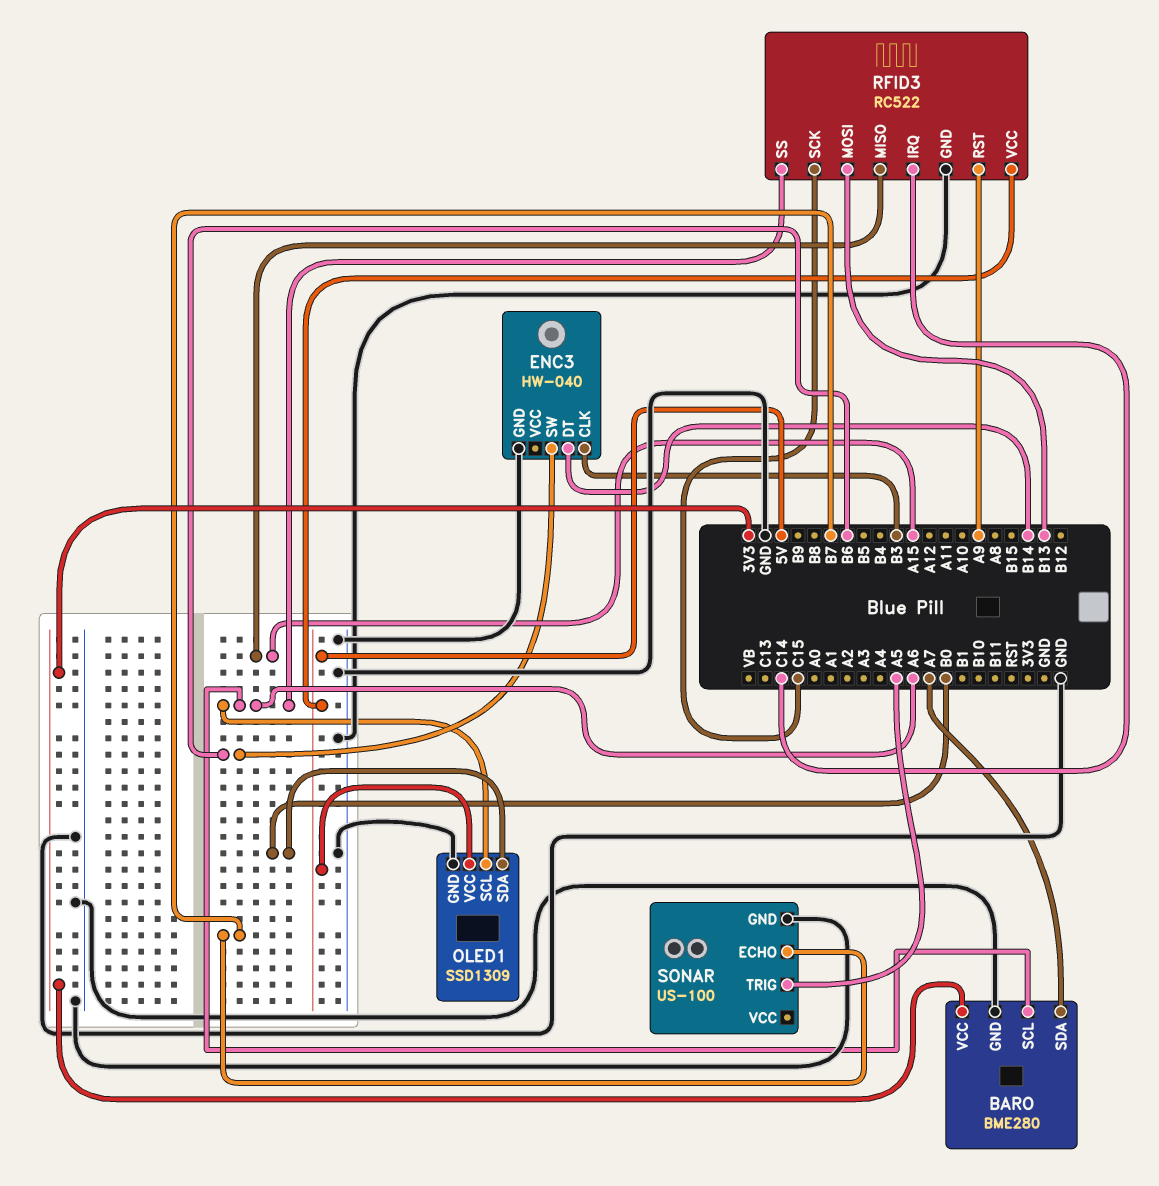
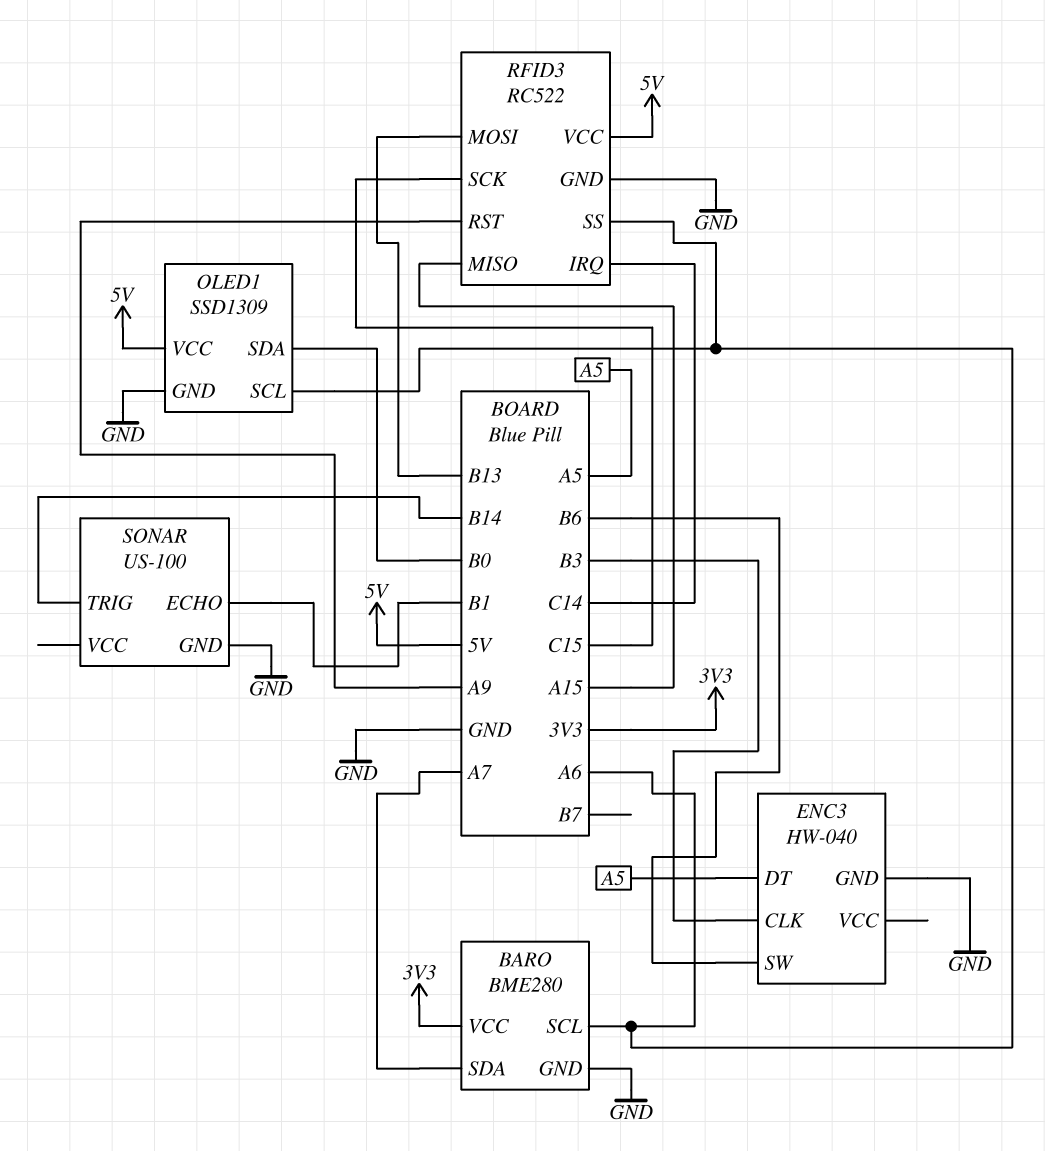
ENC3 pin DT: B14 -> A5
SONAR pin ECHO: B7 -> B1
SONAR pin TRIG: A5 -> B14

